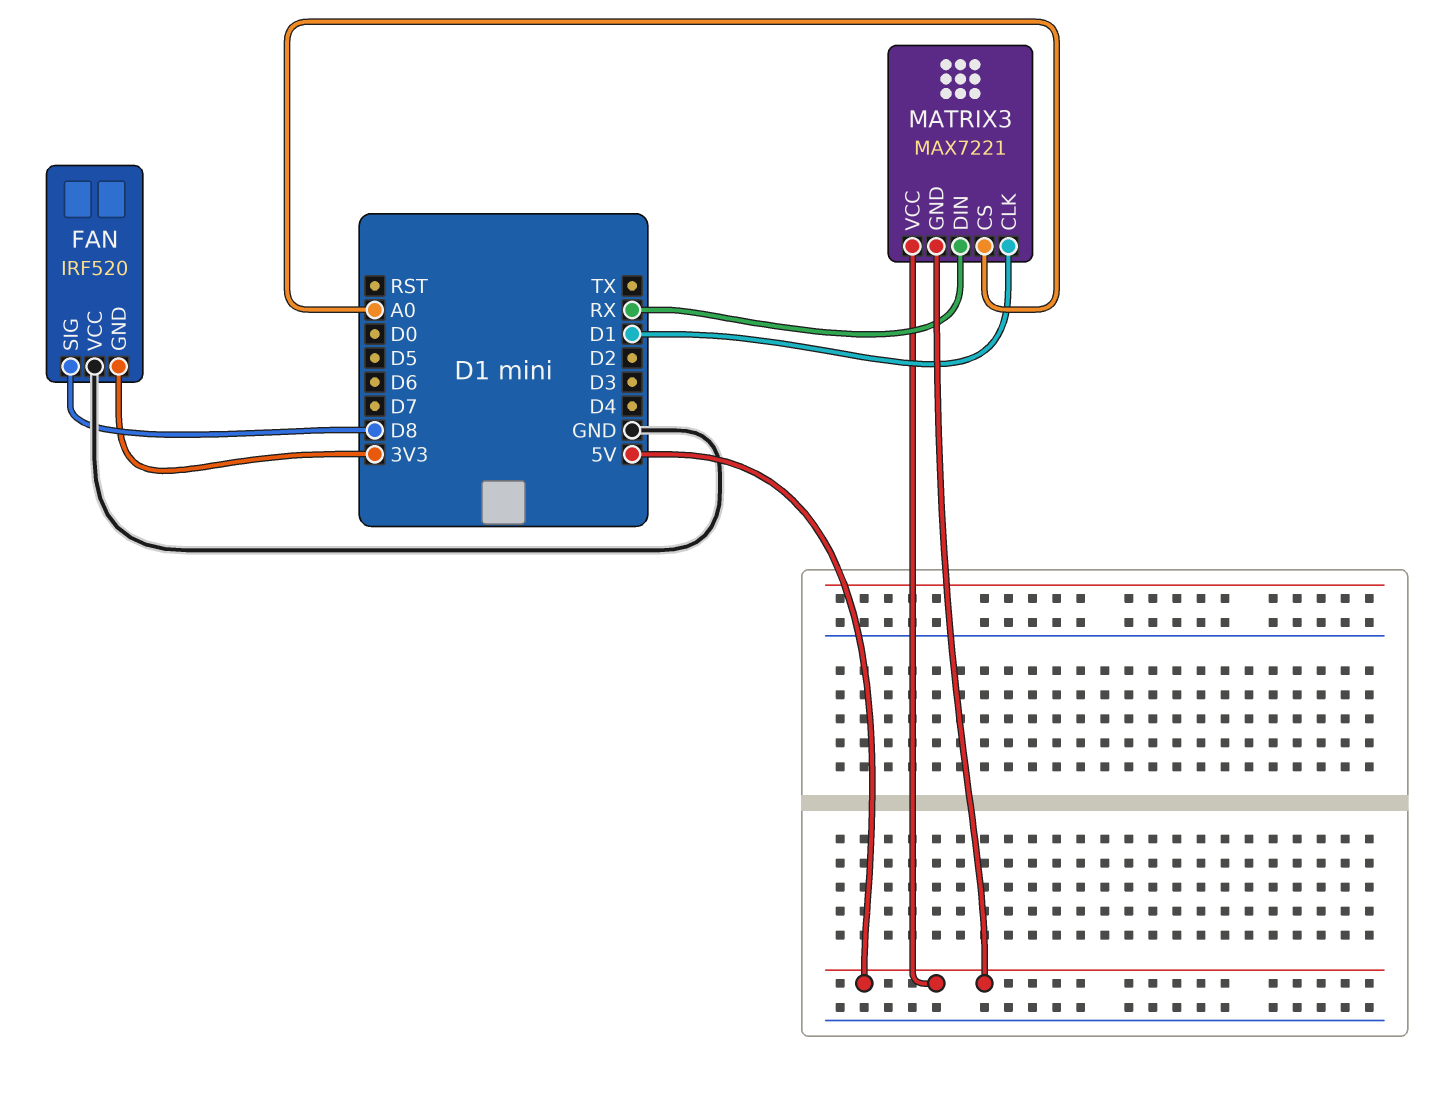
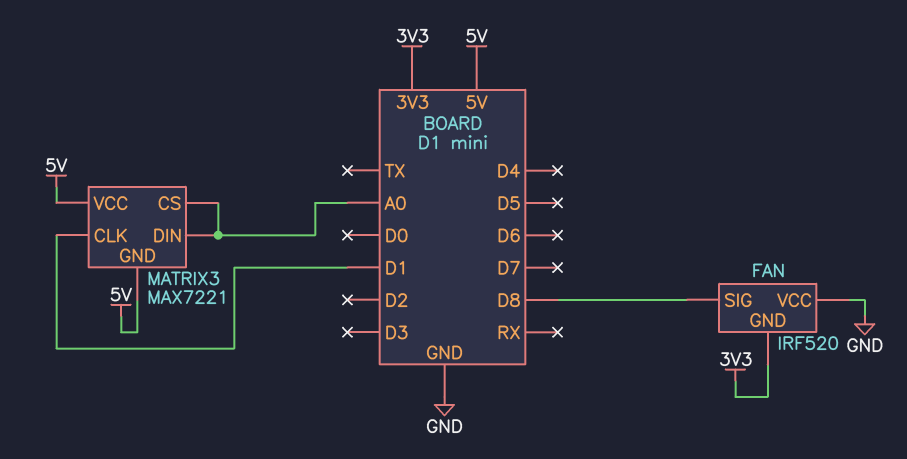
MATRIX3 pin DIN: RX -> A0

